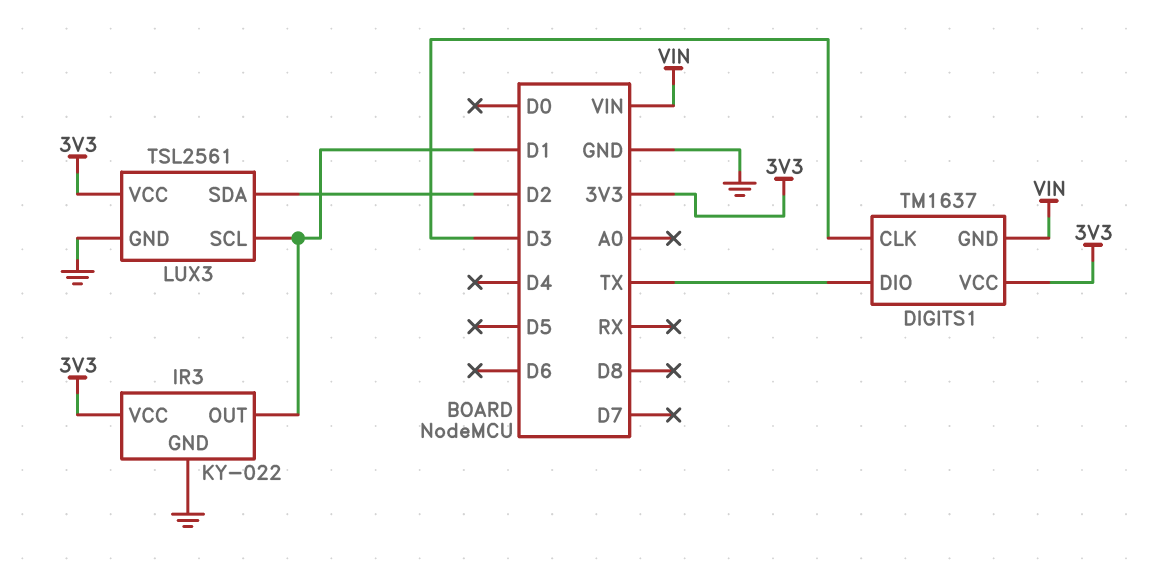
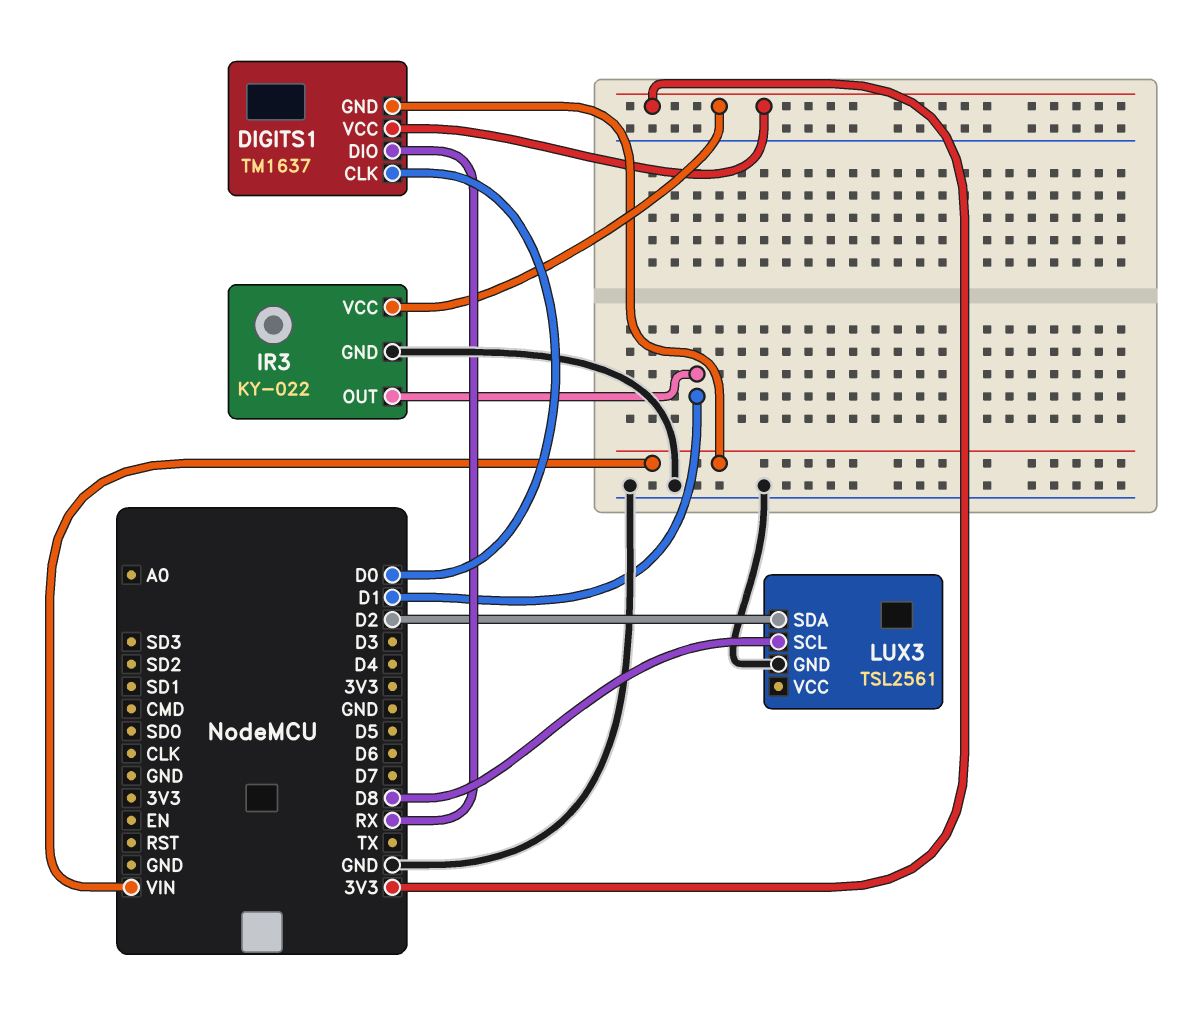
DIGITS1 pin CLK: D3 -> D0
DIGITS1 pin DIO: TX -> RX
LUX3 pin SCL: D1 -> D8
LUX3 pin VCC: 3V3 -> none

